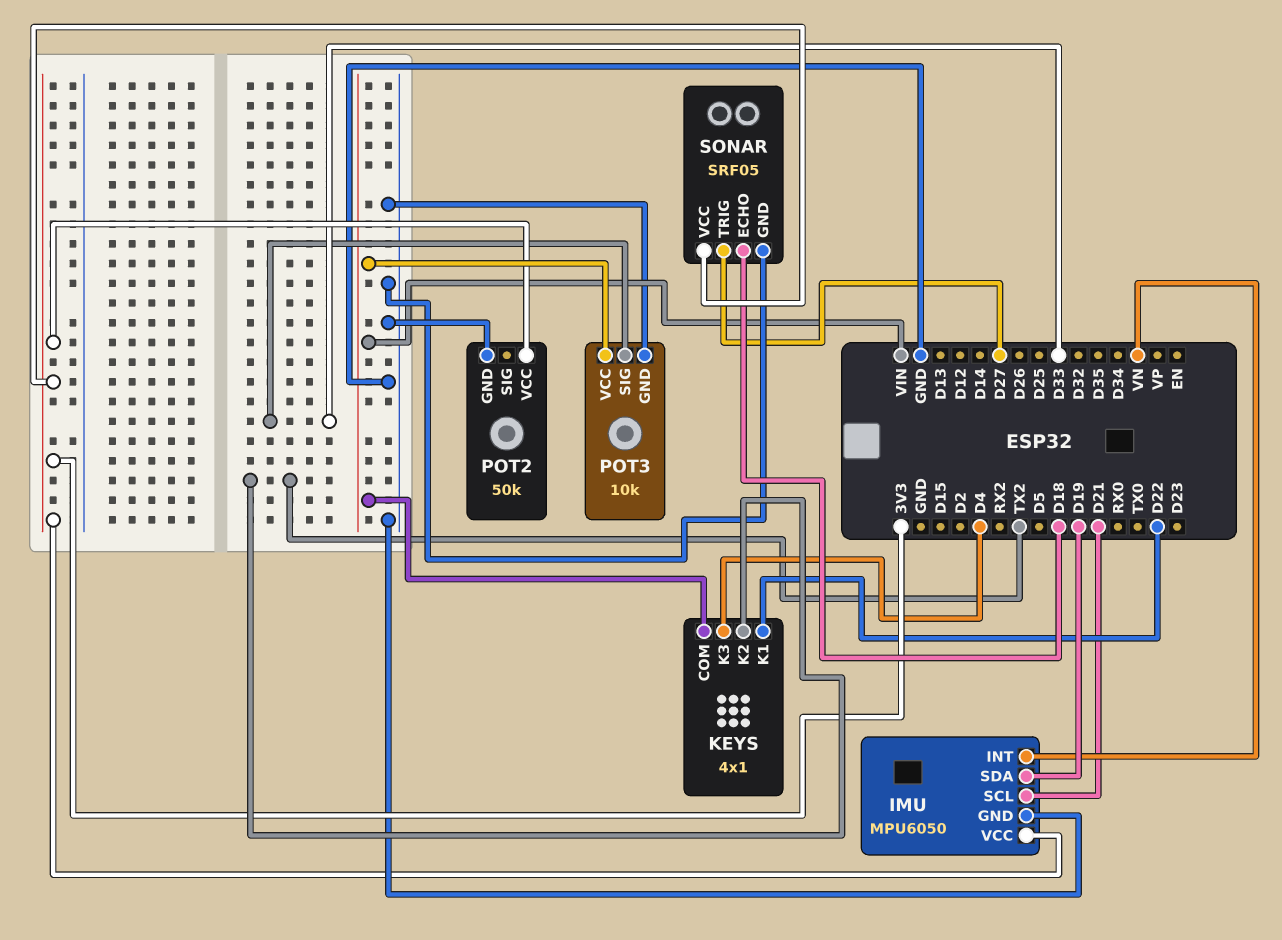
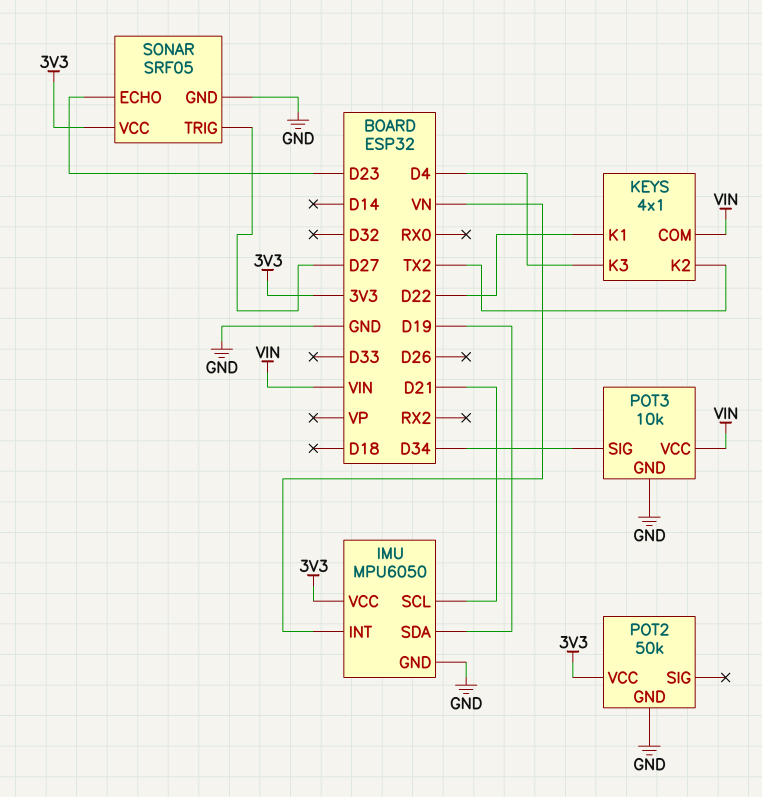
POT3 pin SIG: D33 -> D34
SONAR pin ECHO: D18 -> D23

